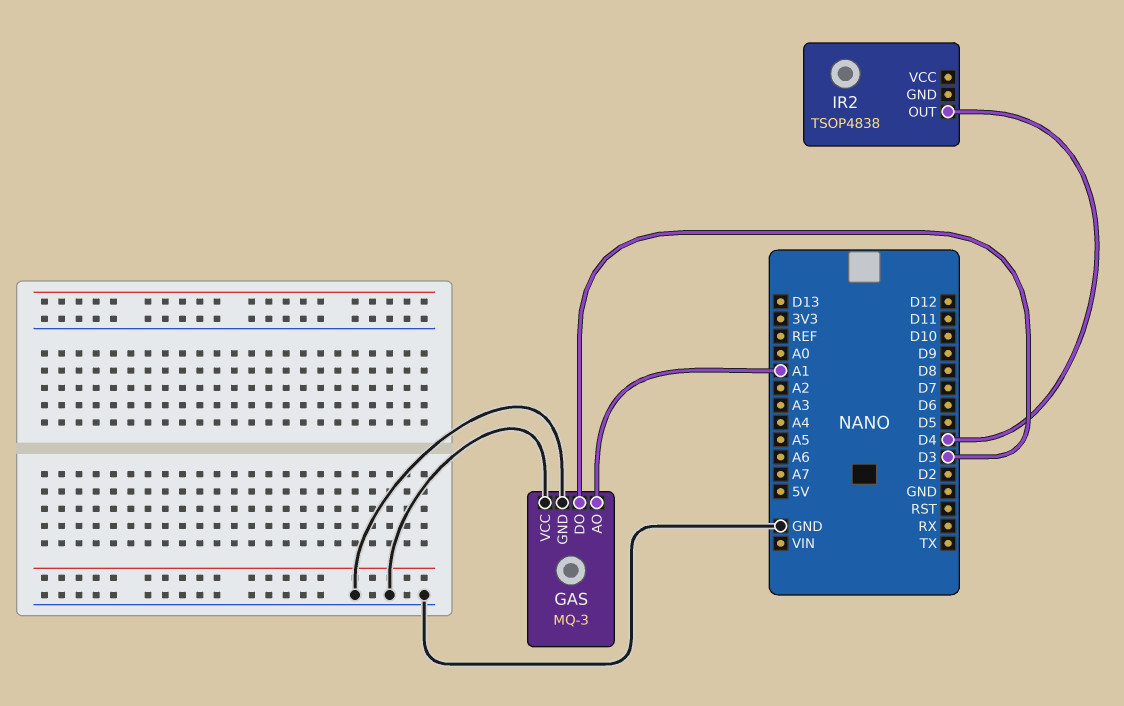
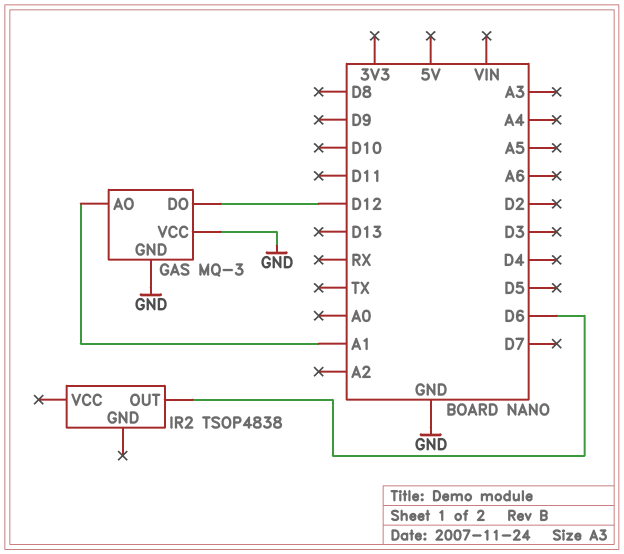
GAS pin DO: D3 -> D12
IR2 pin OUT: D4 -> D6

